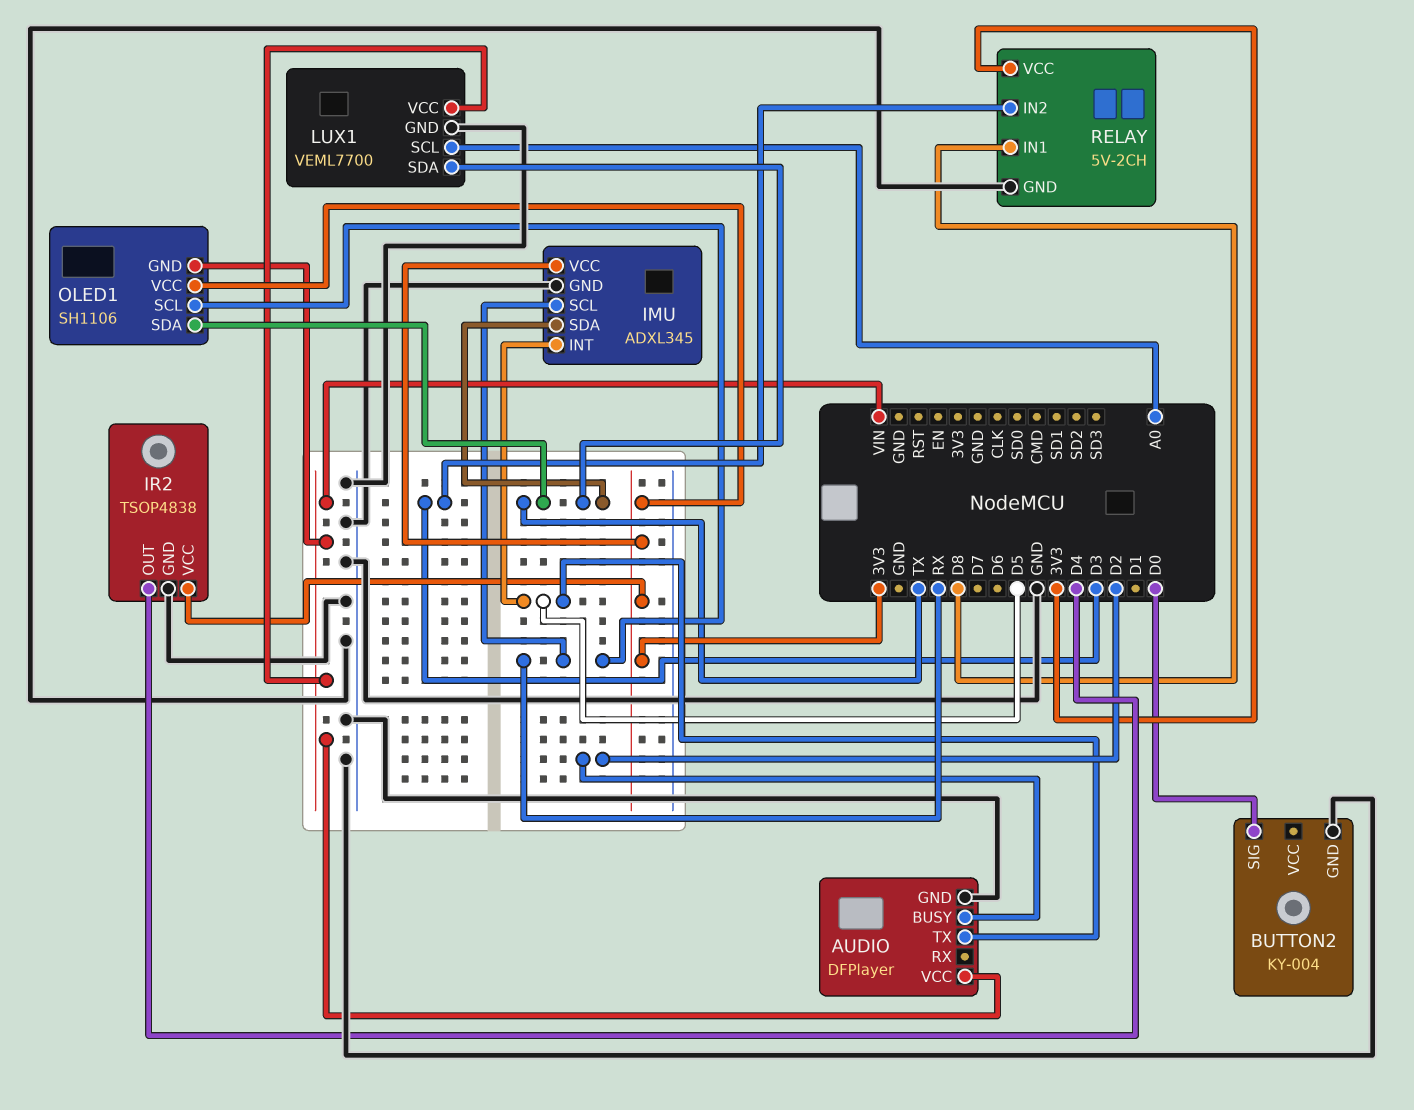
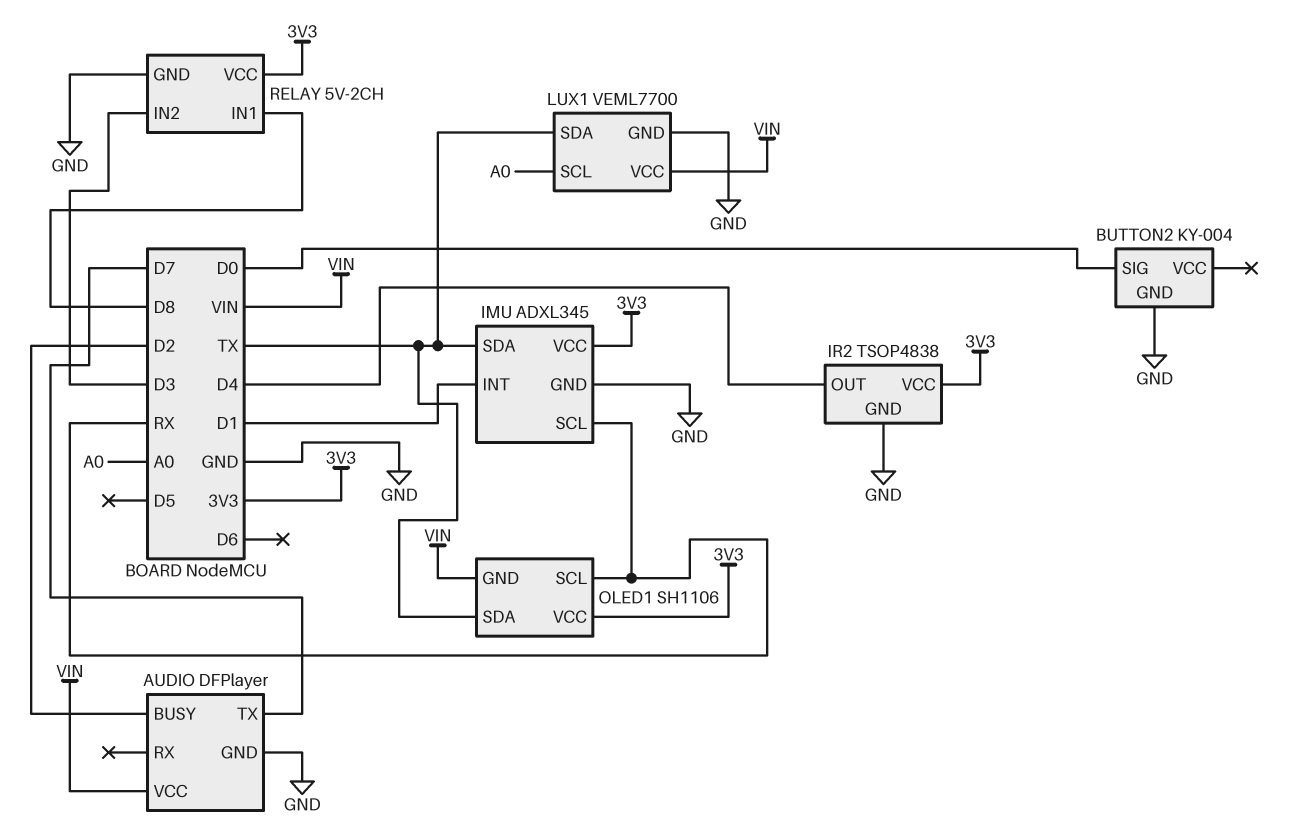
AUDIO pin TX: D5 -> D7
IMU pin INT: D5 -> D1

